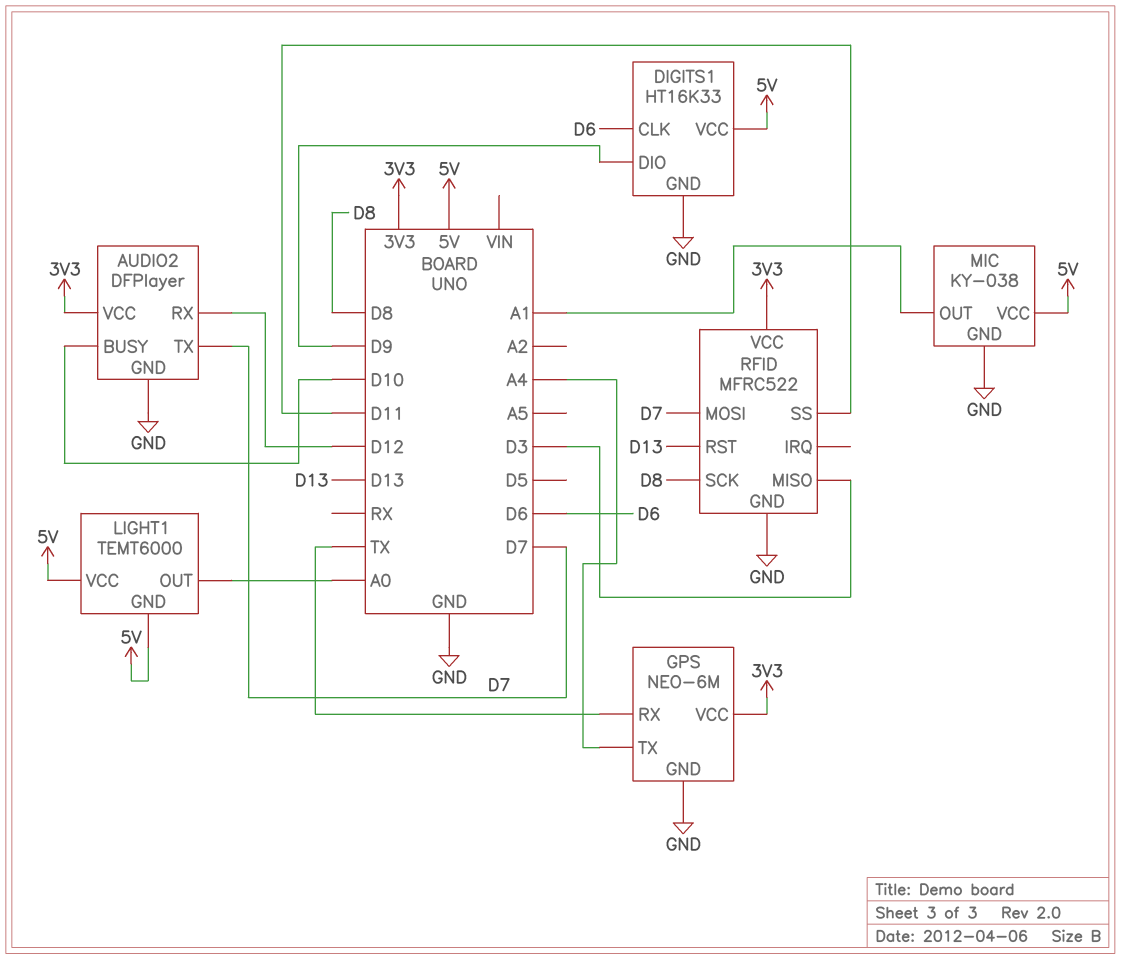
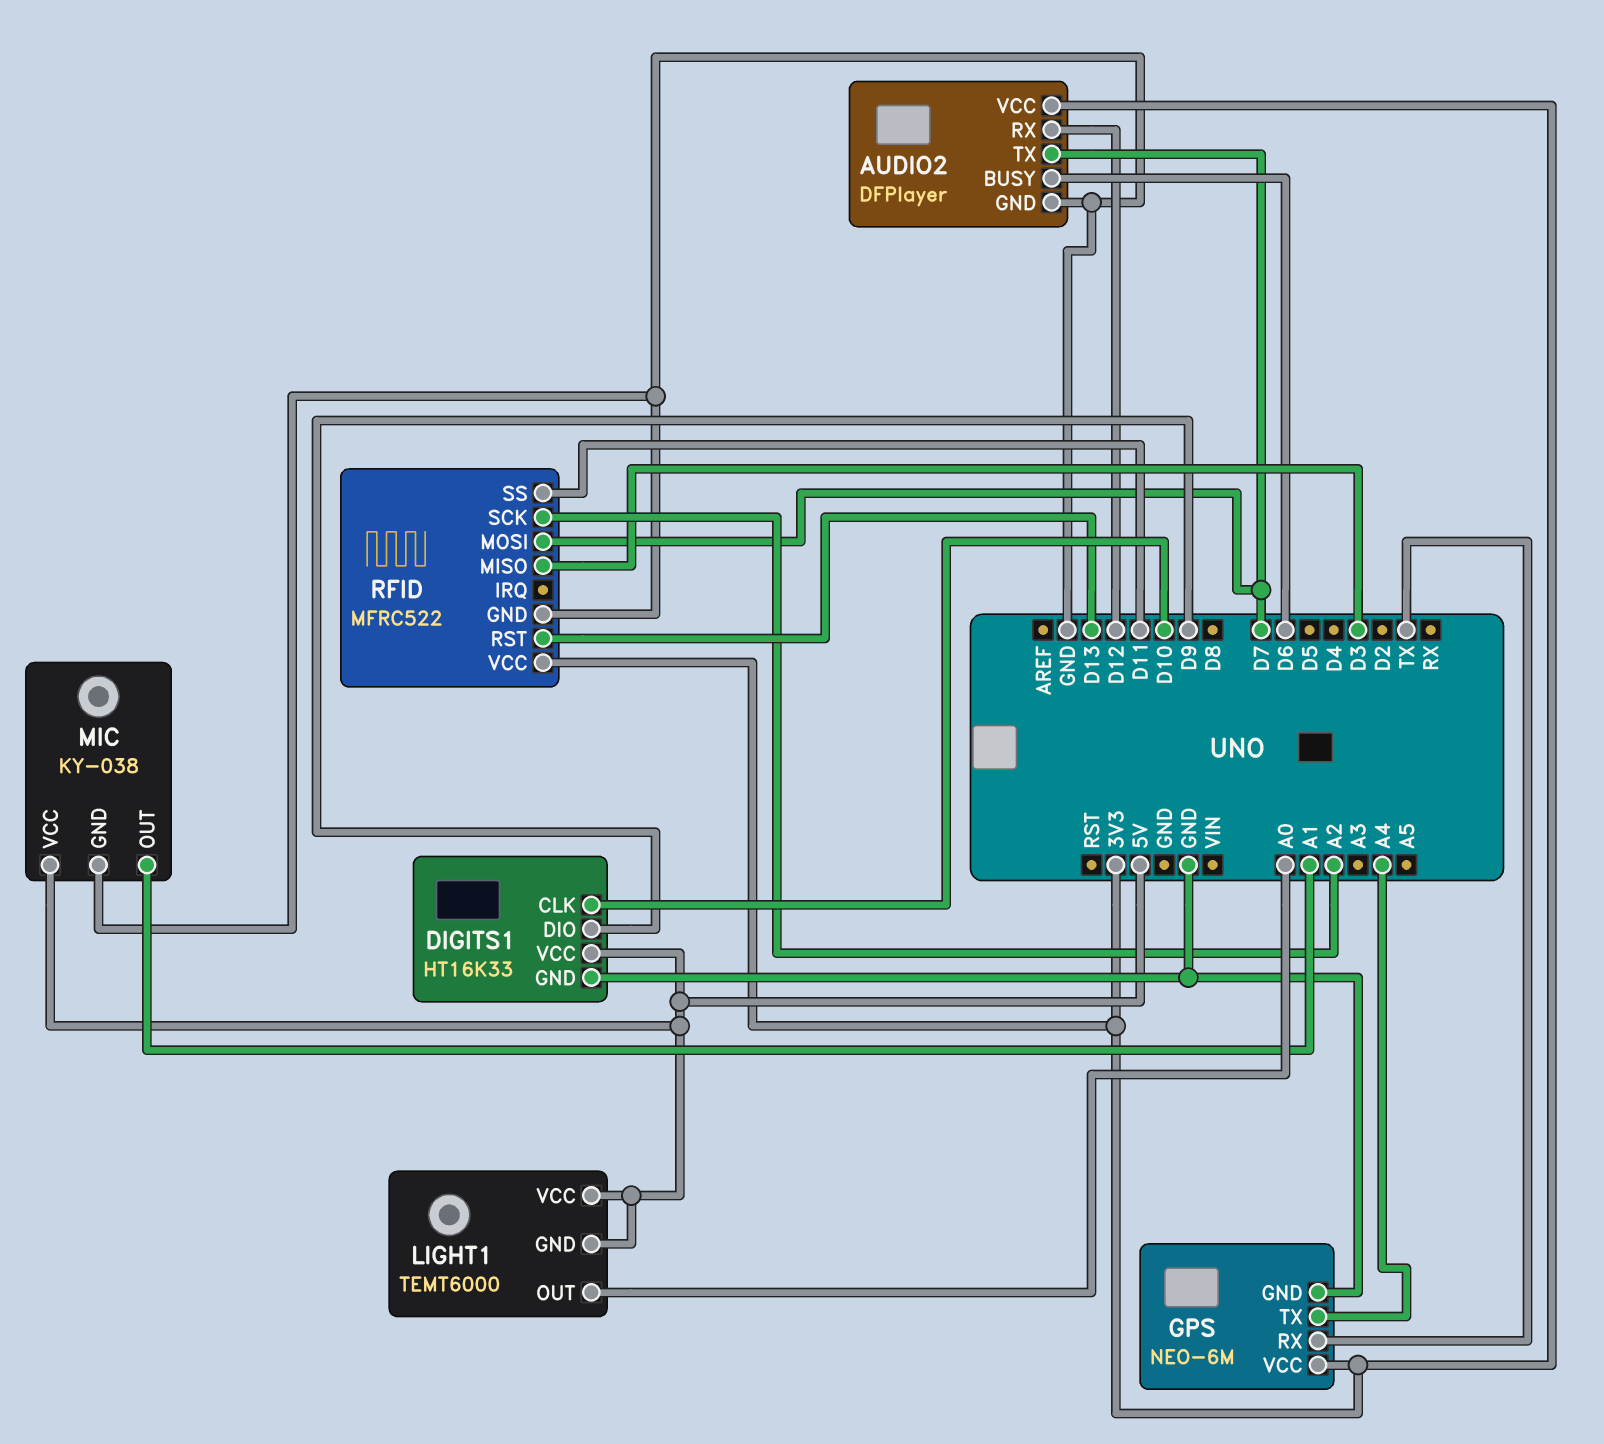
AUDIO2 pin BUSY: D10 -> D6
DIGITS1 pin CLK: D6 -> D10
RFID pin SCK: D8 -> A2

